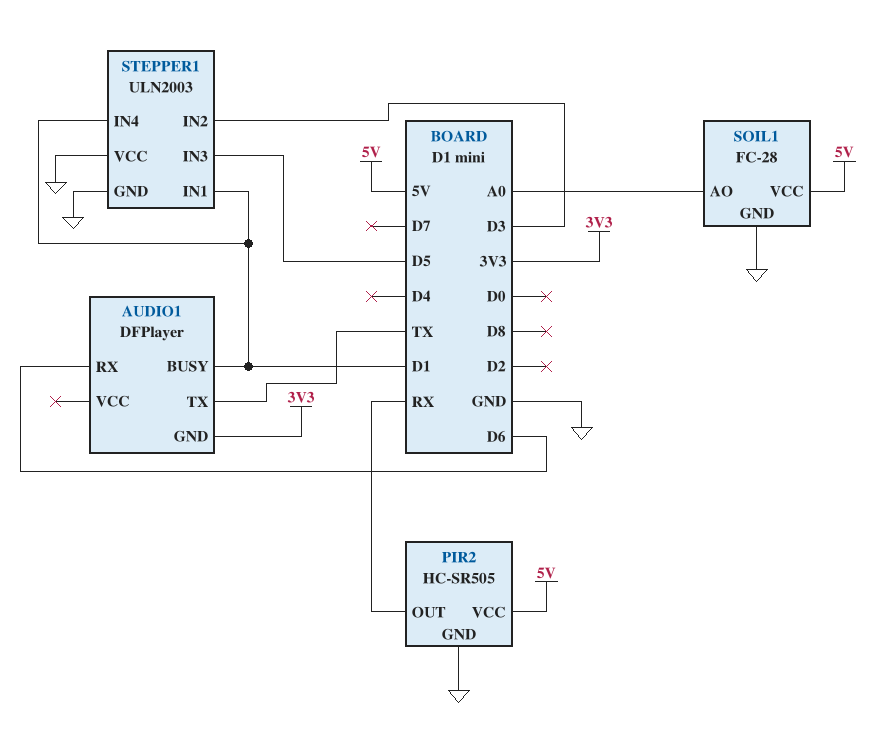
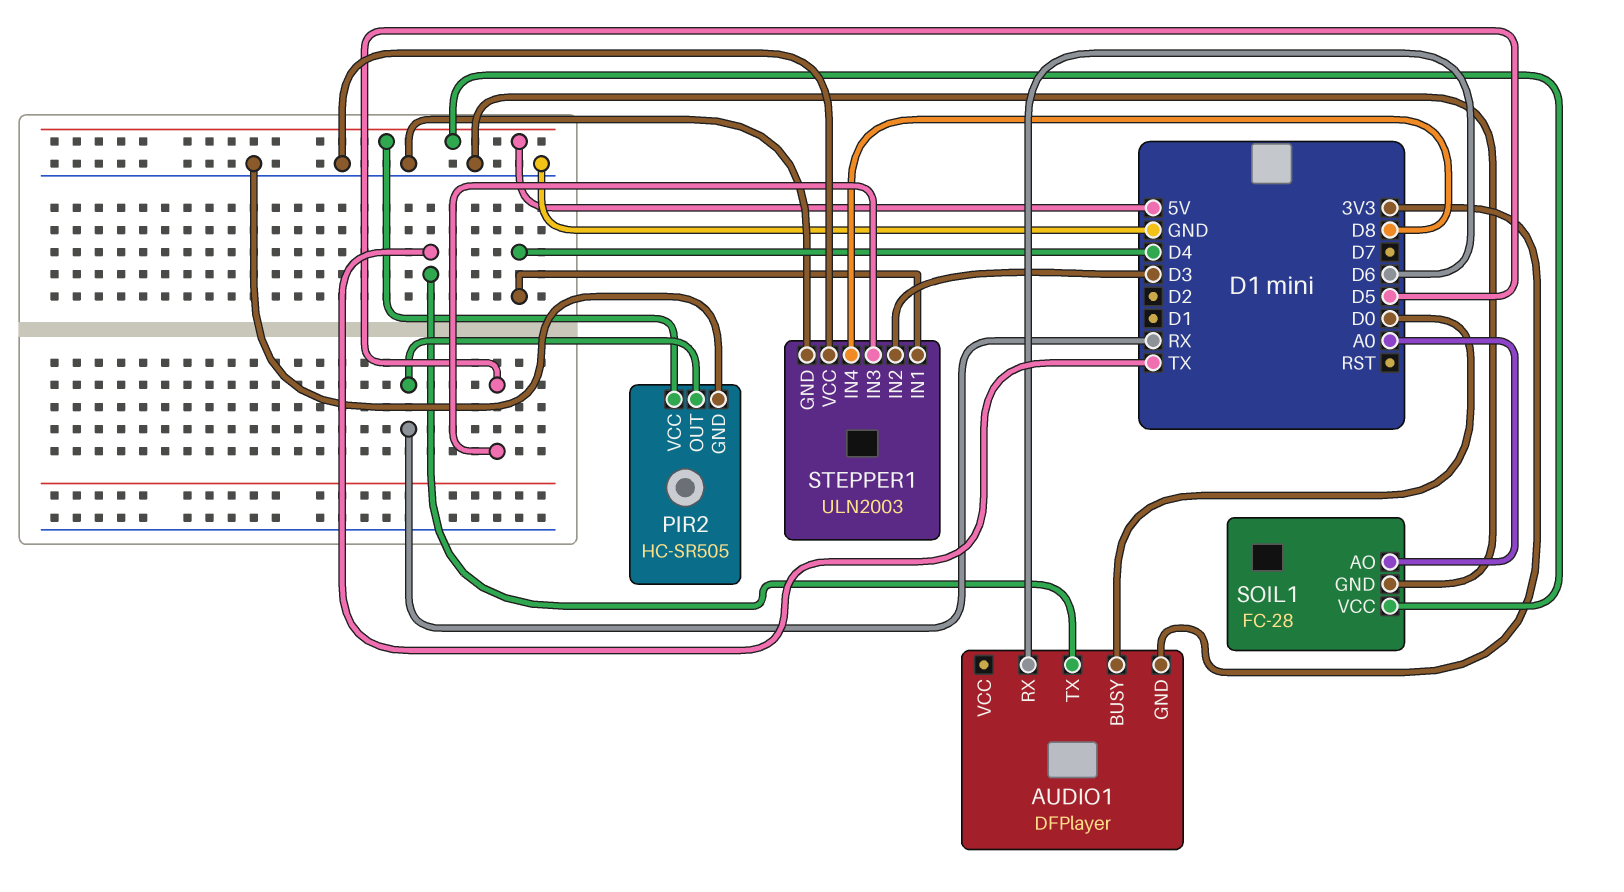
AUDIO1 pin BUSY: D1 -> D0
STEPPER1 pin IN1: D1 -> D4
STEPPER1 pin IN4: D1 -> D8

